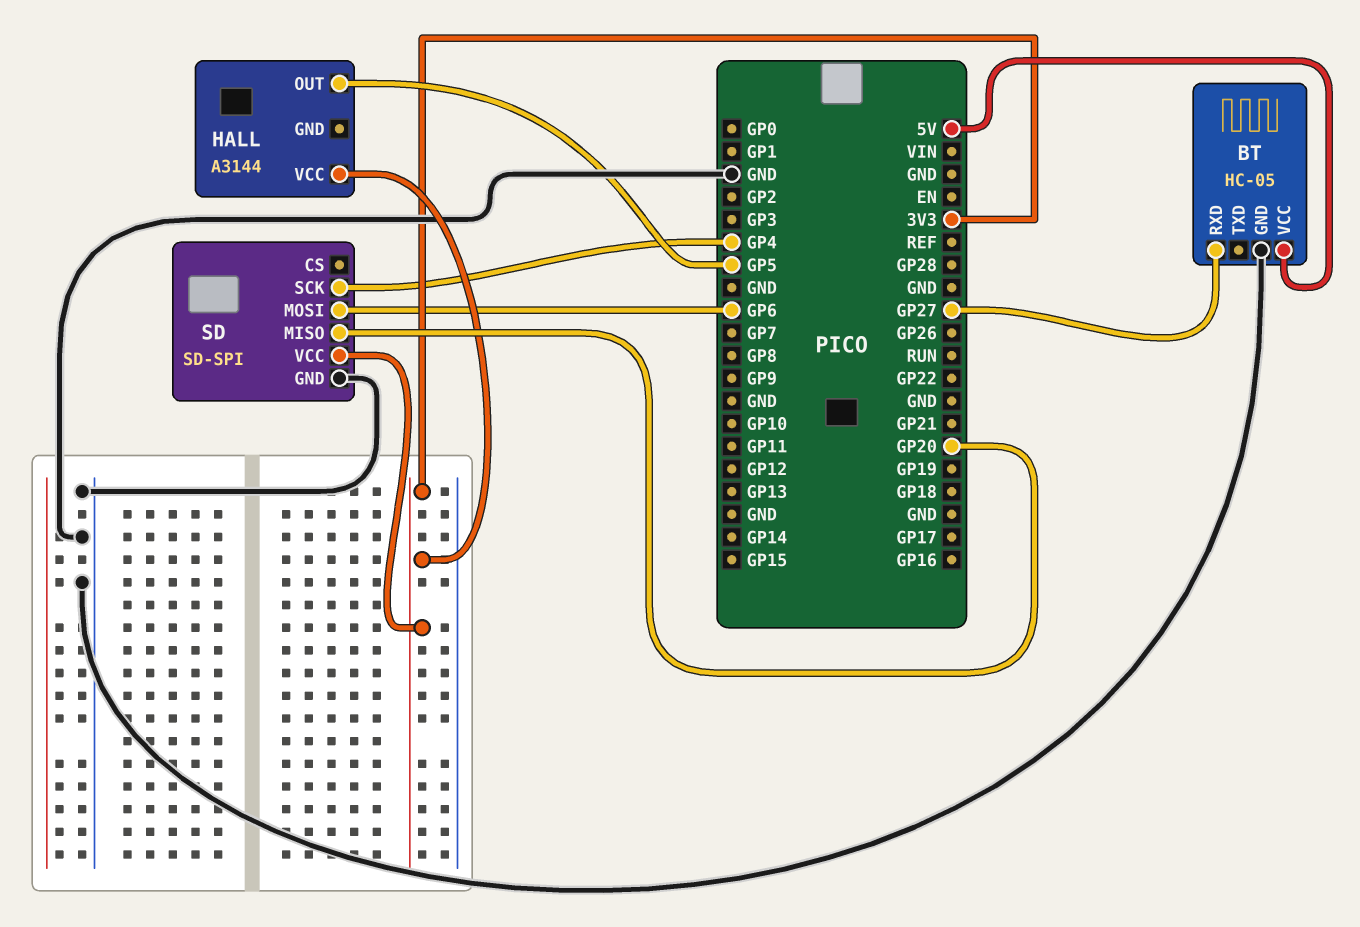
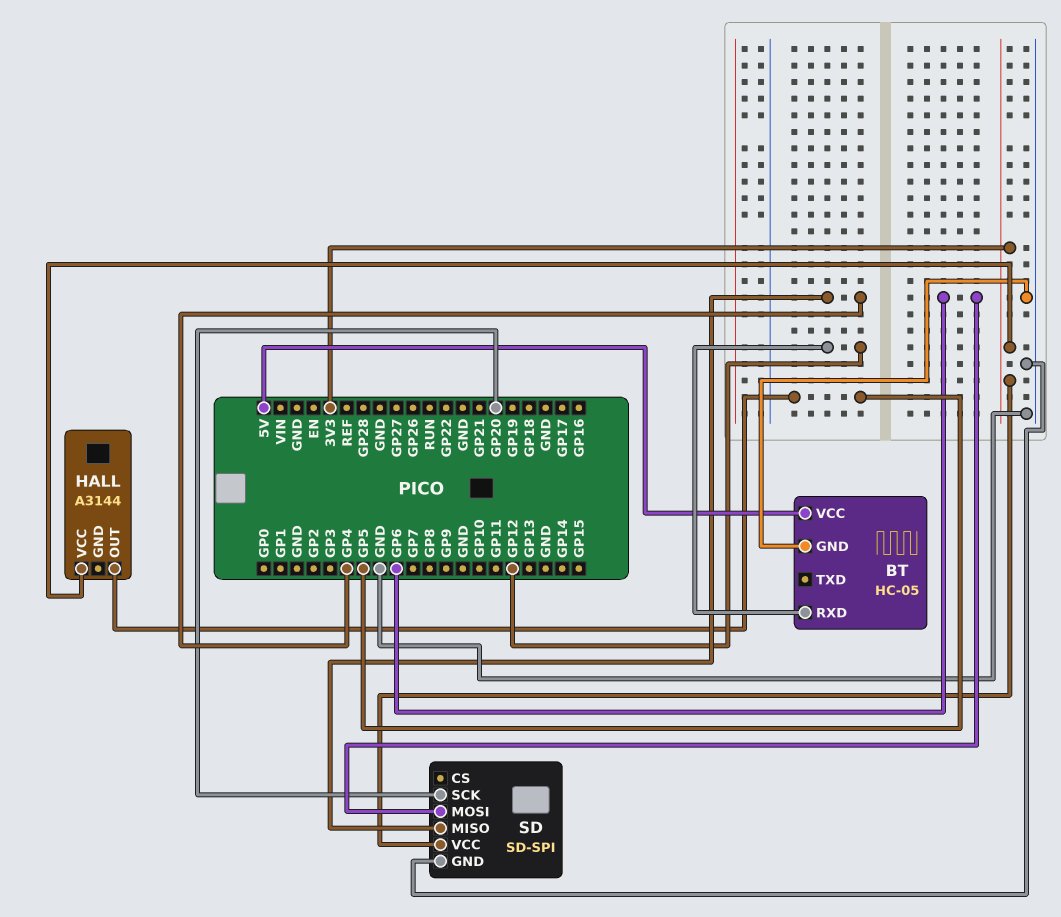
BT pin RXD: GP27 -> GP12
SD pin MISO: GP20 -> GP4
SD pin SCK: GP4 -> GP20

